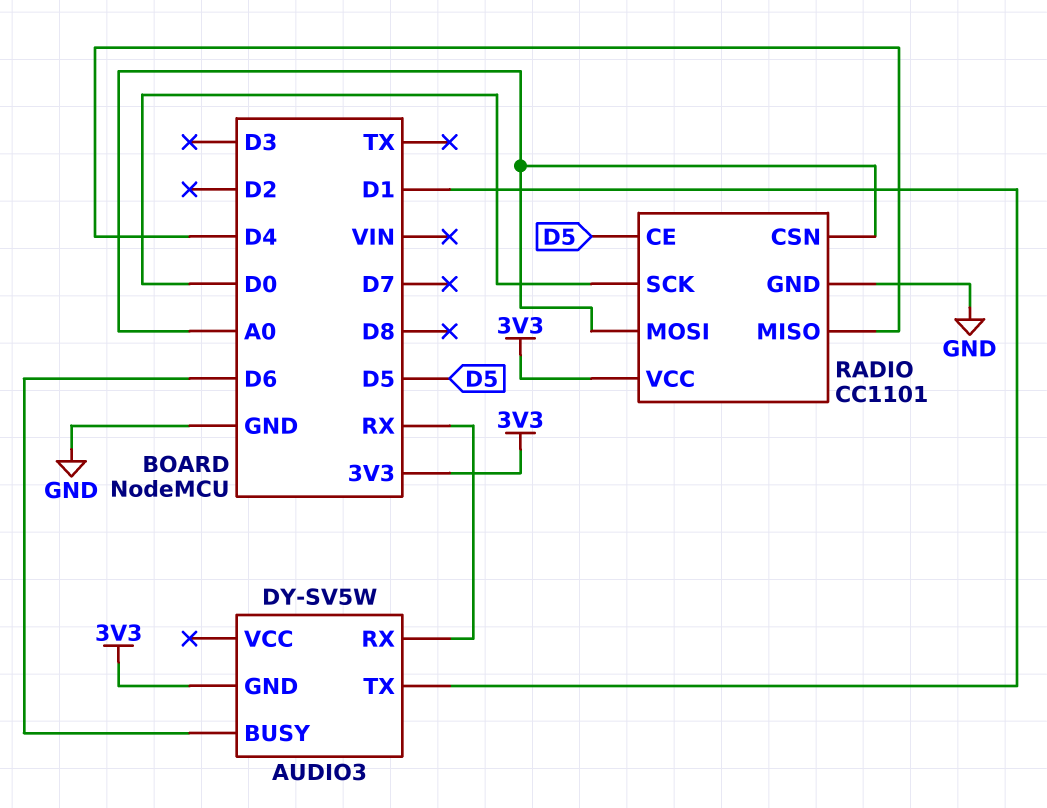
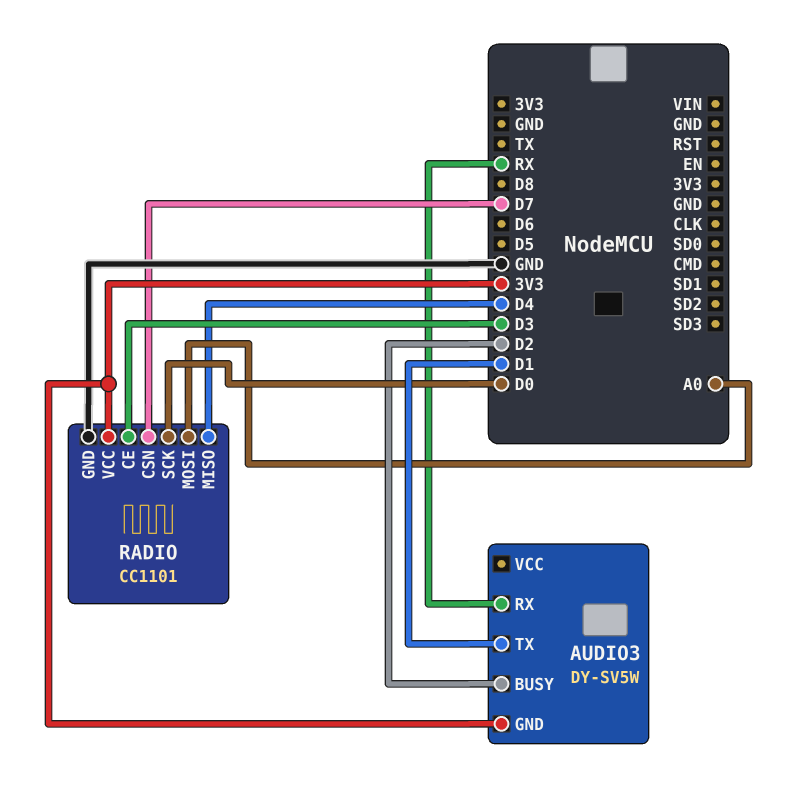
AUDIO3 pin BUSY: D6 -> D2
RADIO pin CE: D5 -> D3
RADIO pin CSN: A0 -> D7

